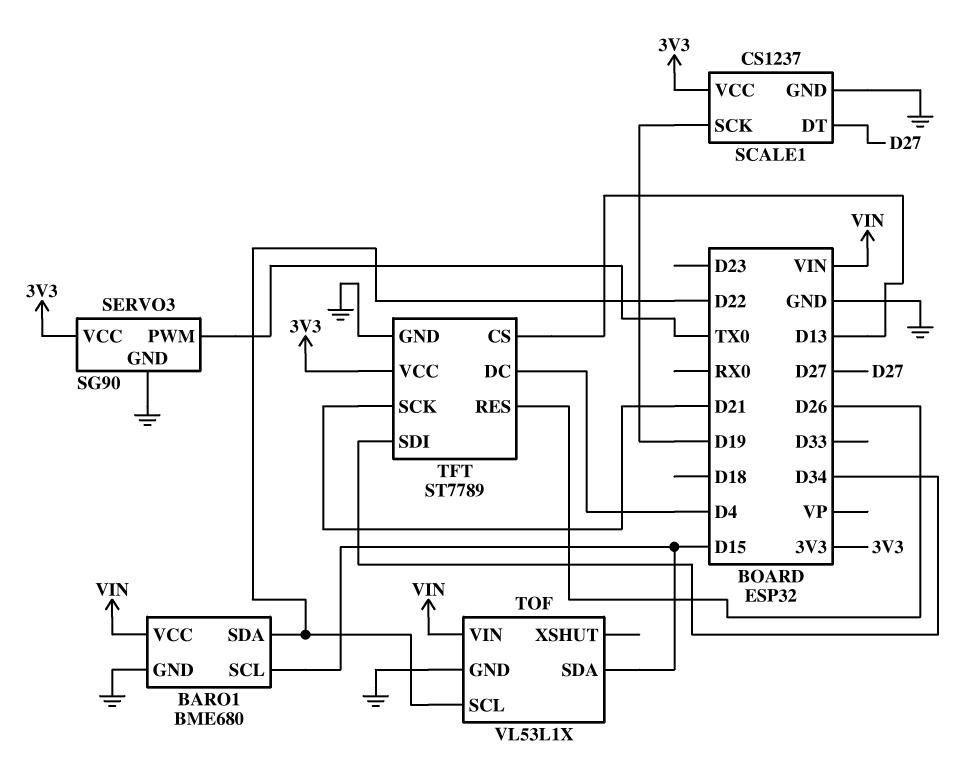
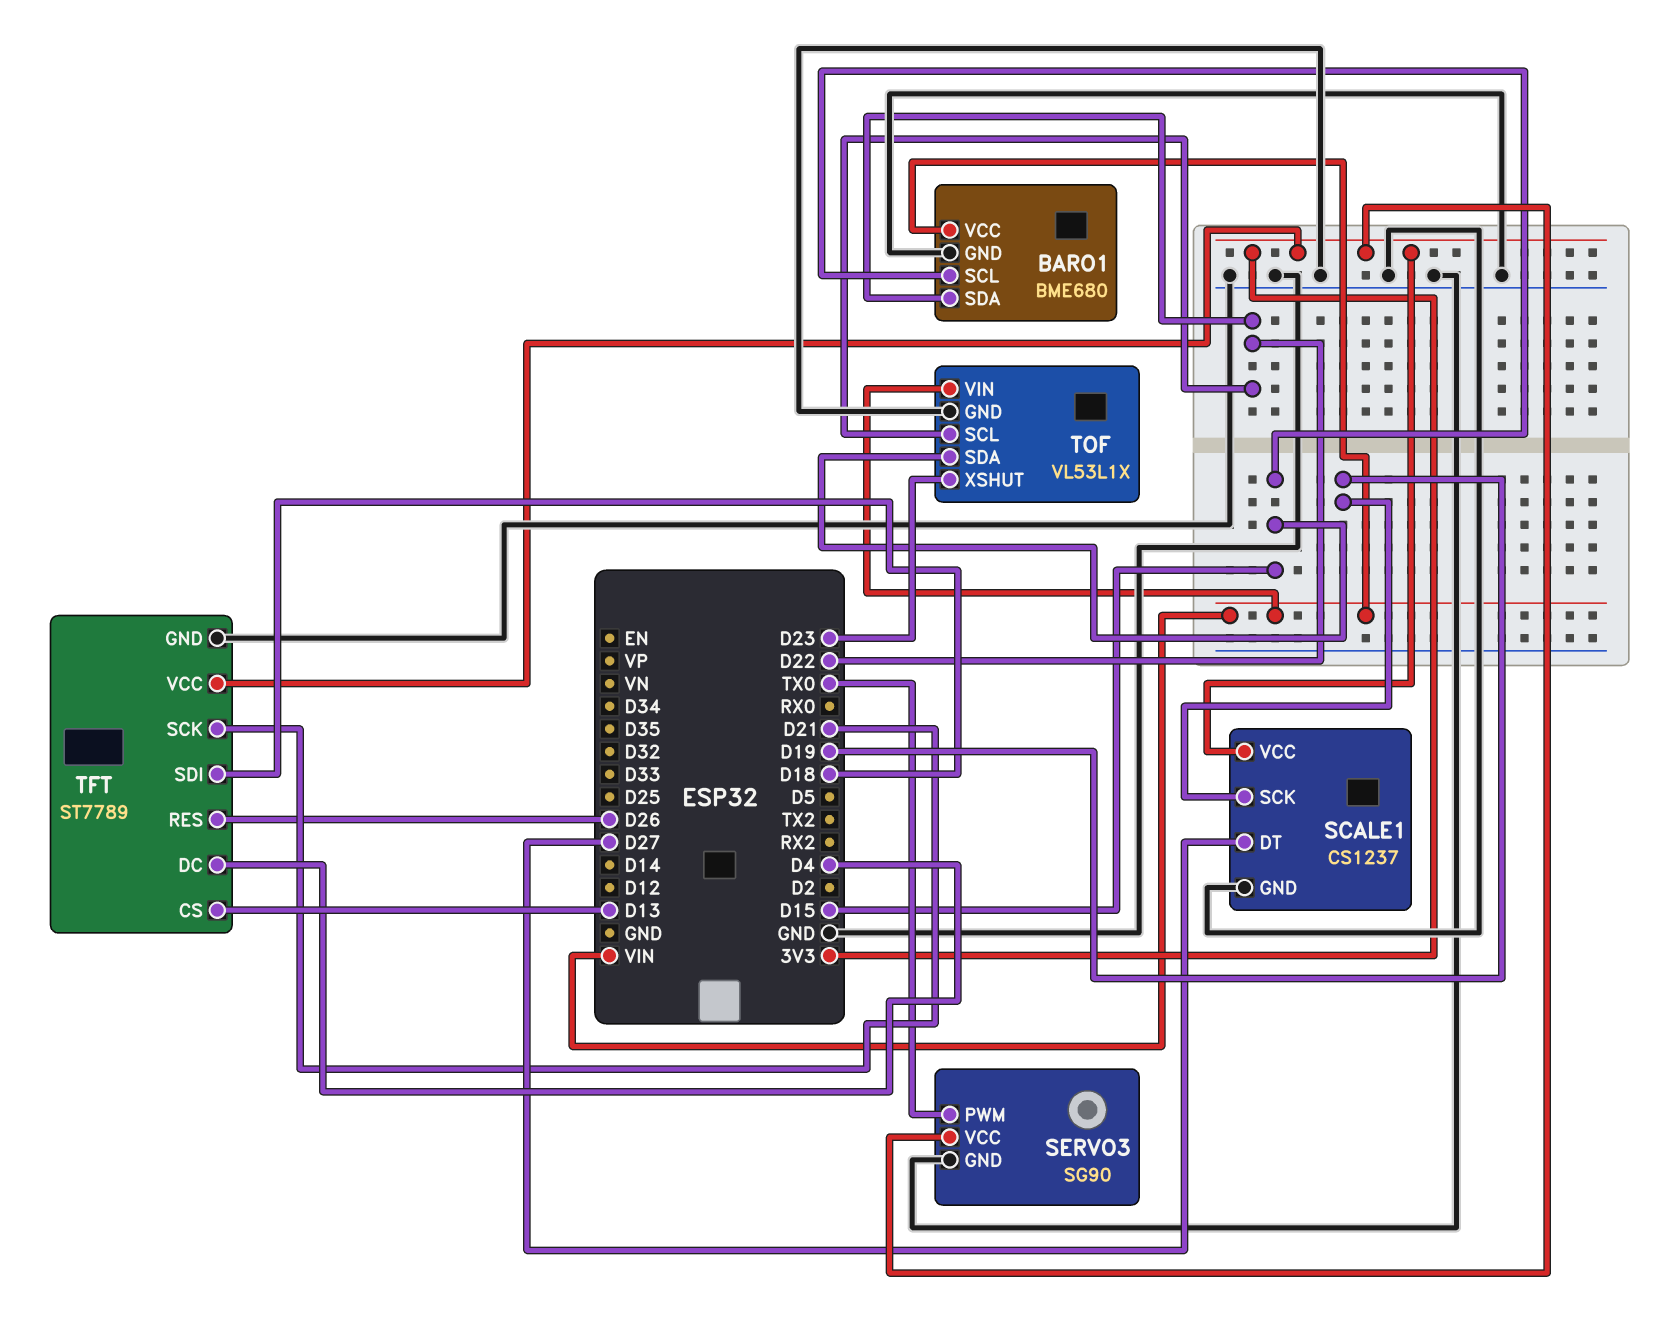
TFT pin SDI: D34 -> D18
TOF pin XSHUT: none -> D23

